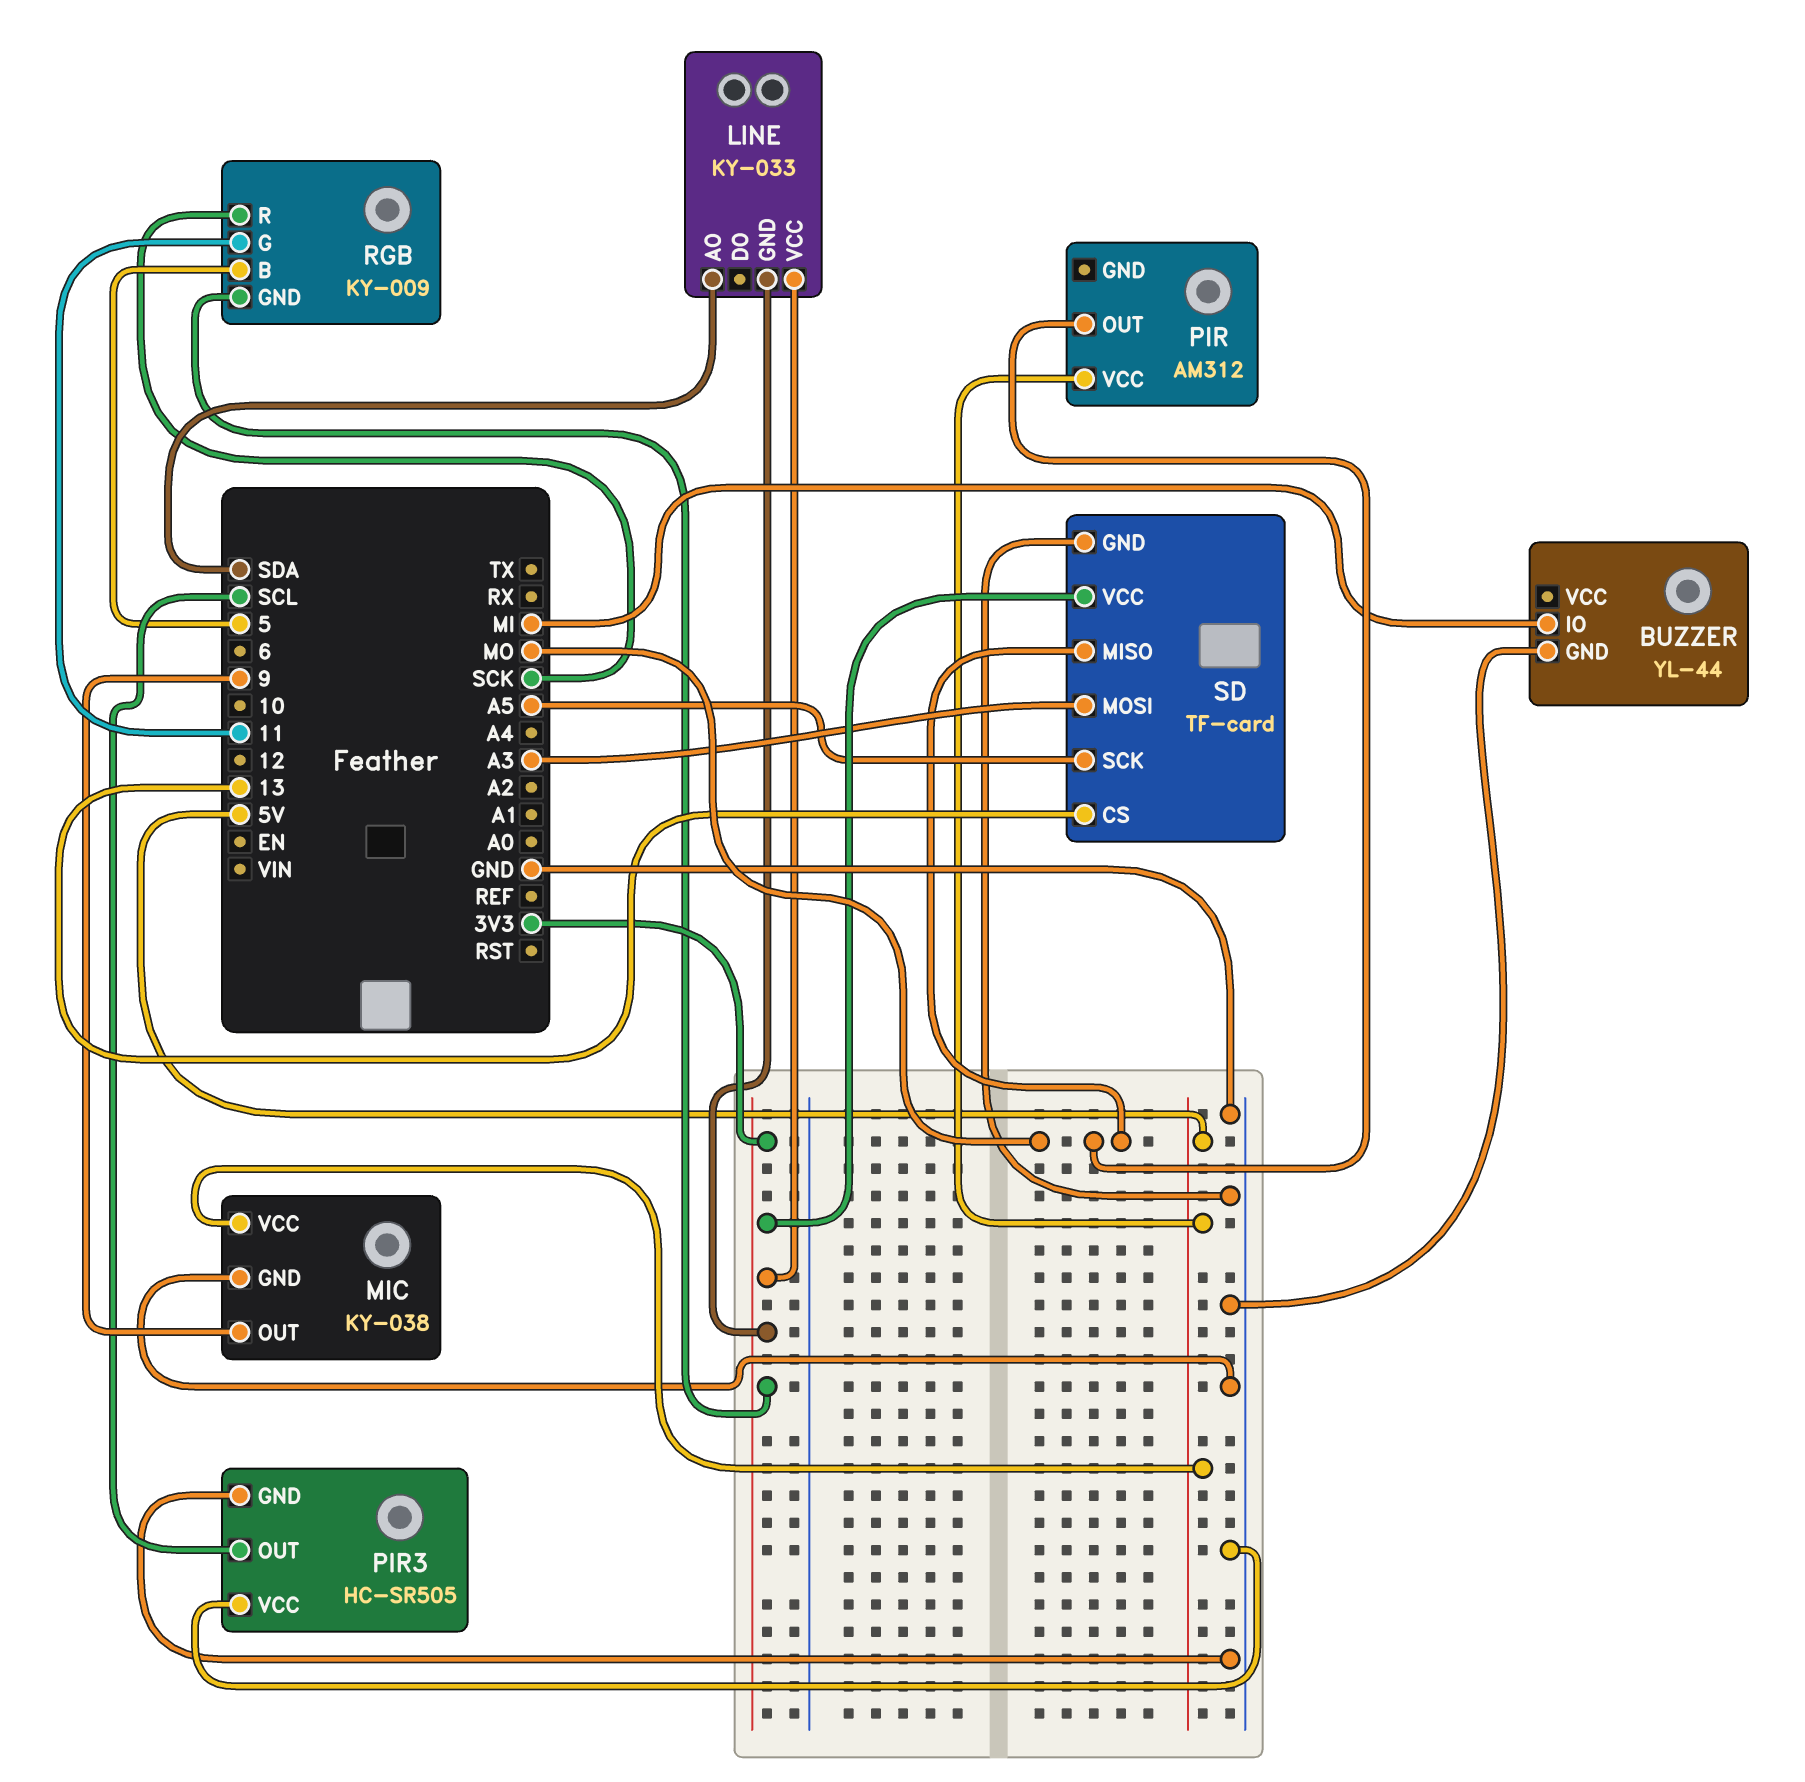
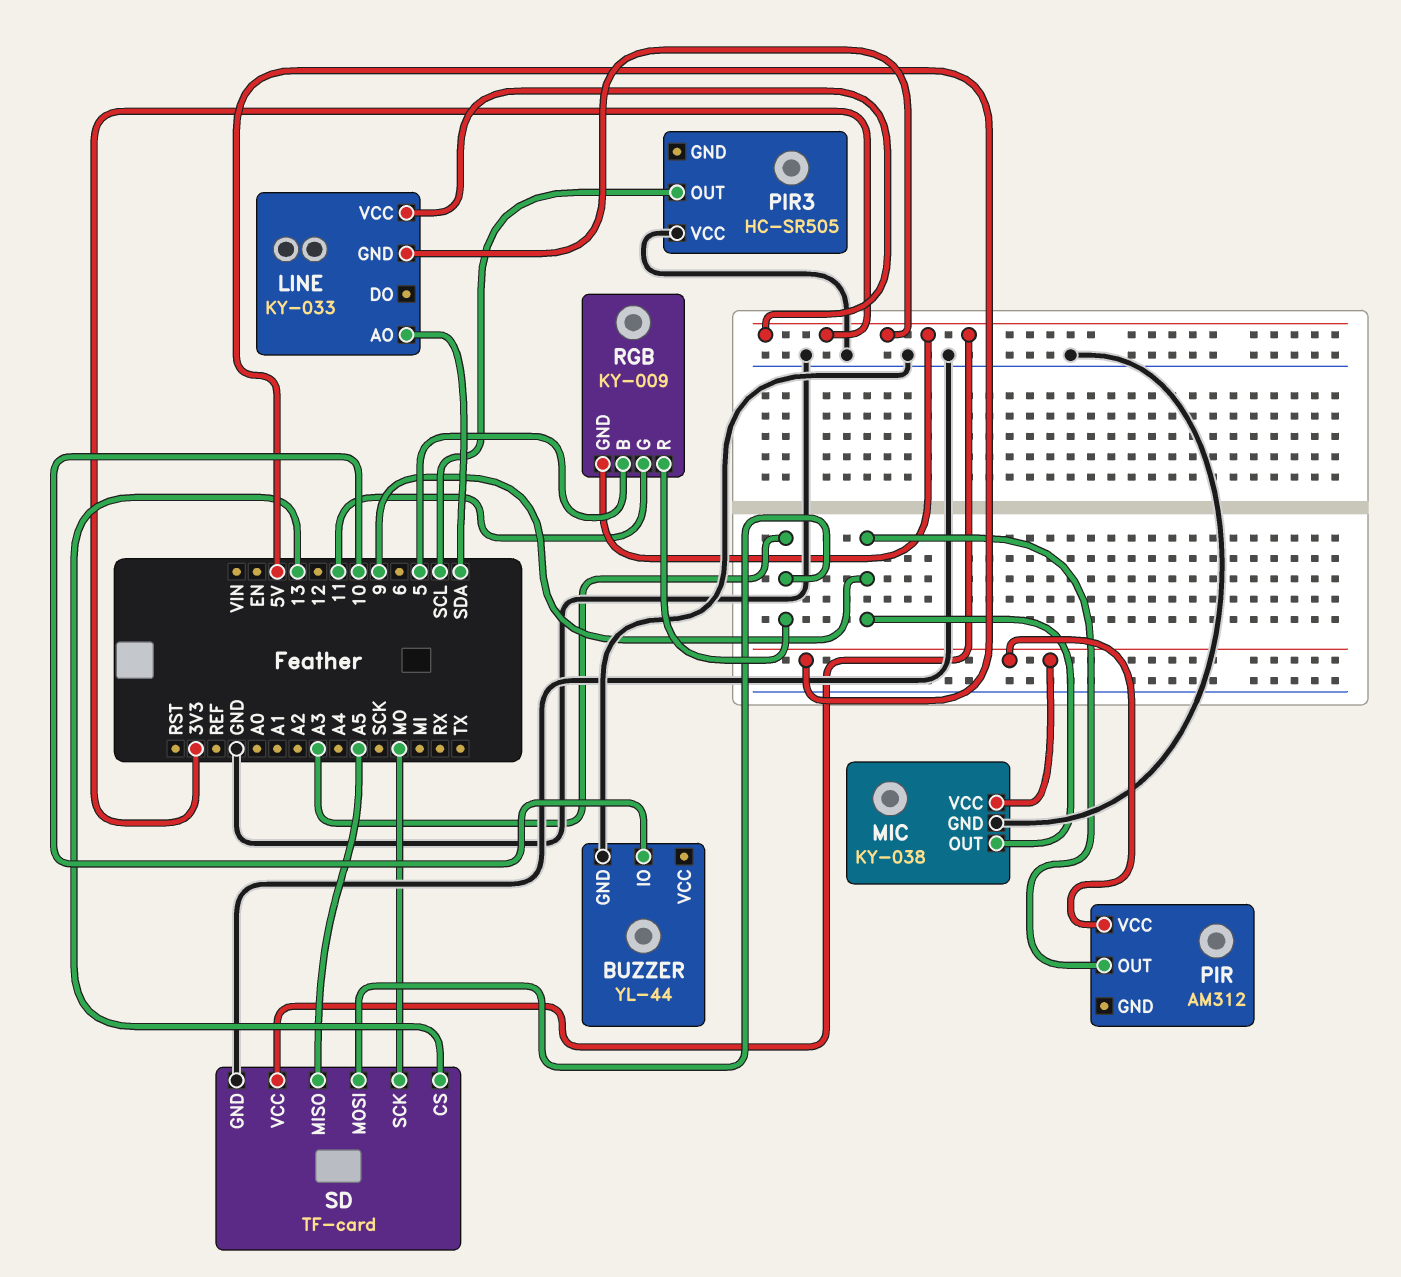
BUZZER pin IO: MI -> 10
PIR pin OUT: MO -> 9
PIR3 pin GND: GND -> none
RGB pin R: SCK -> A3
SD pin MISO: MO -> A5
SD pin SCK: A5 -> MO

